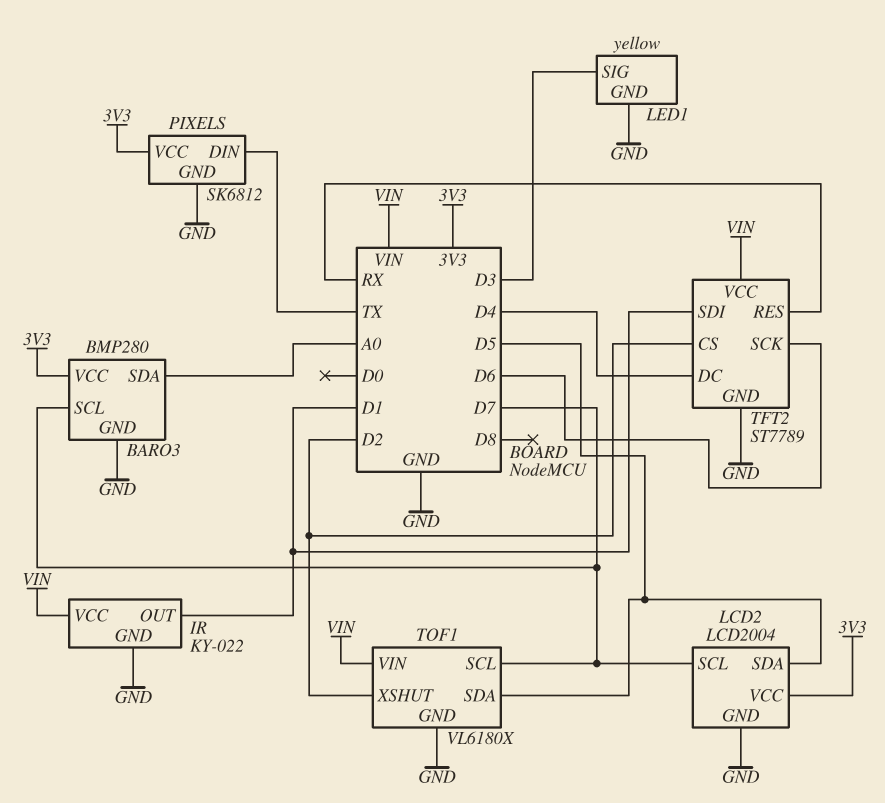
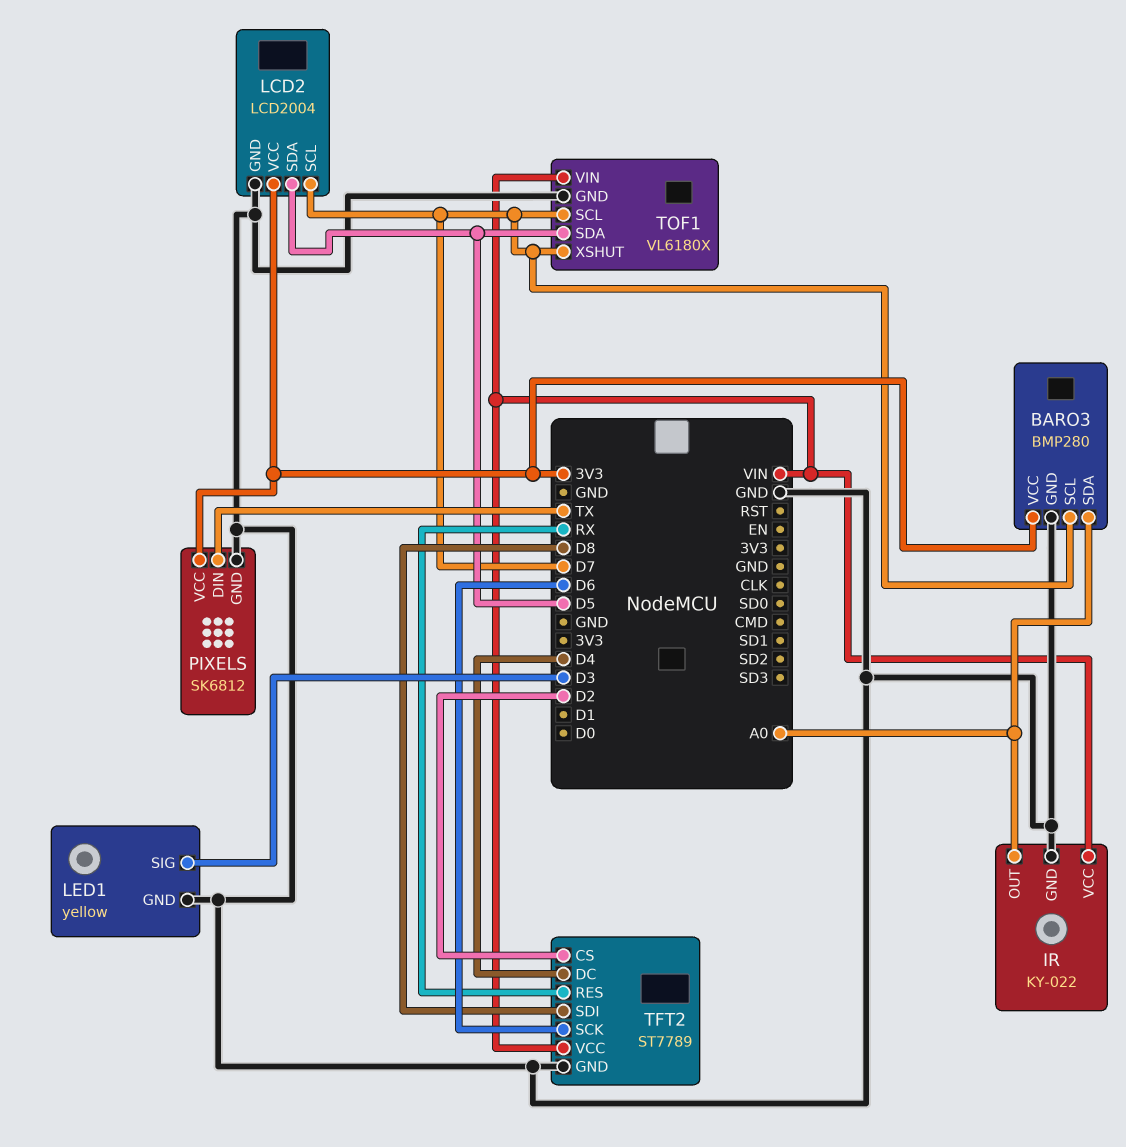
IR pin OUT: D1 -> A0
TFT2 pin SDI: D1 -> D8
TOF1 pin XSHUT: D2 -> D7

